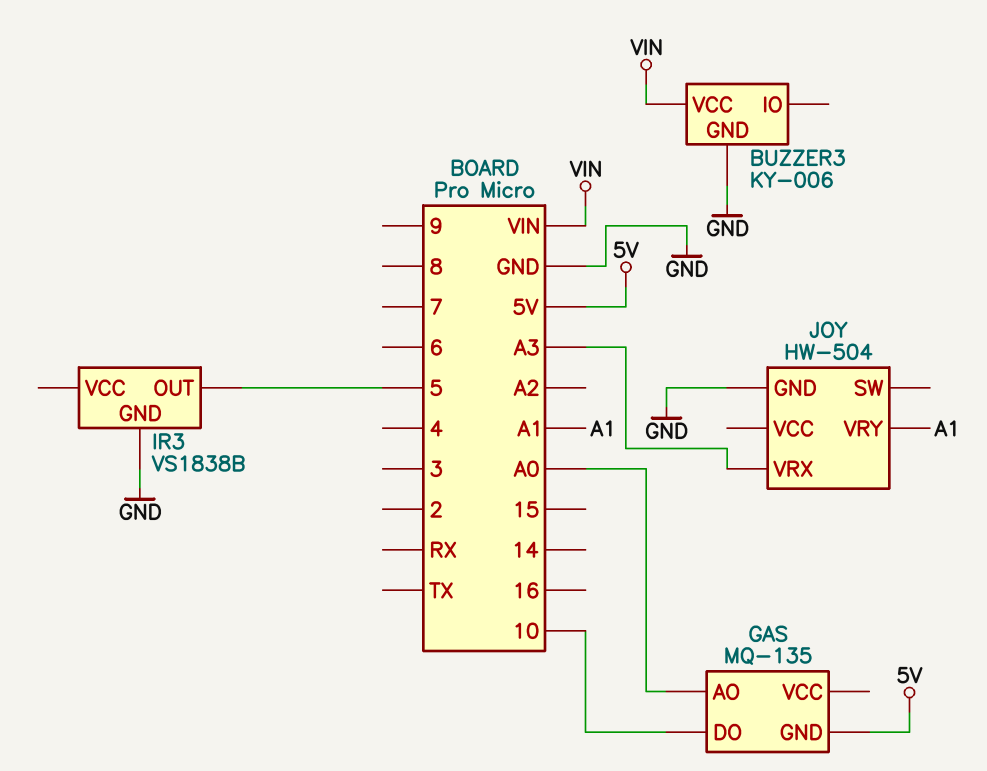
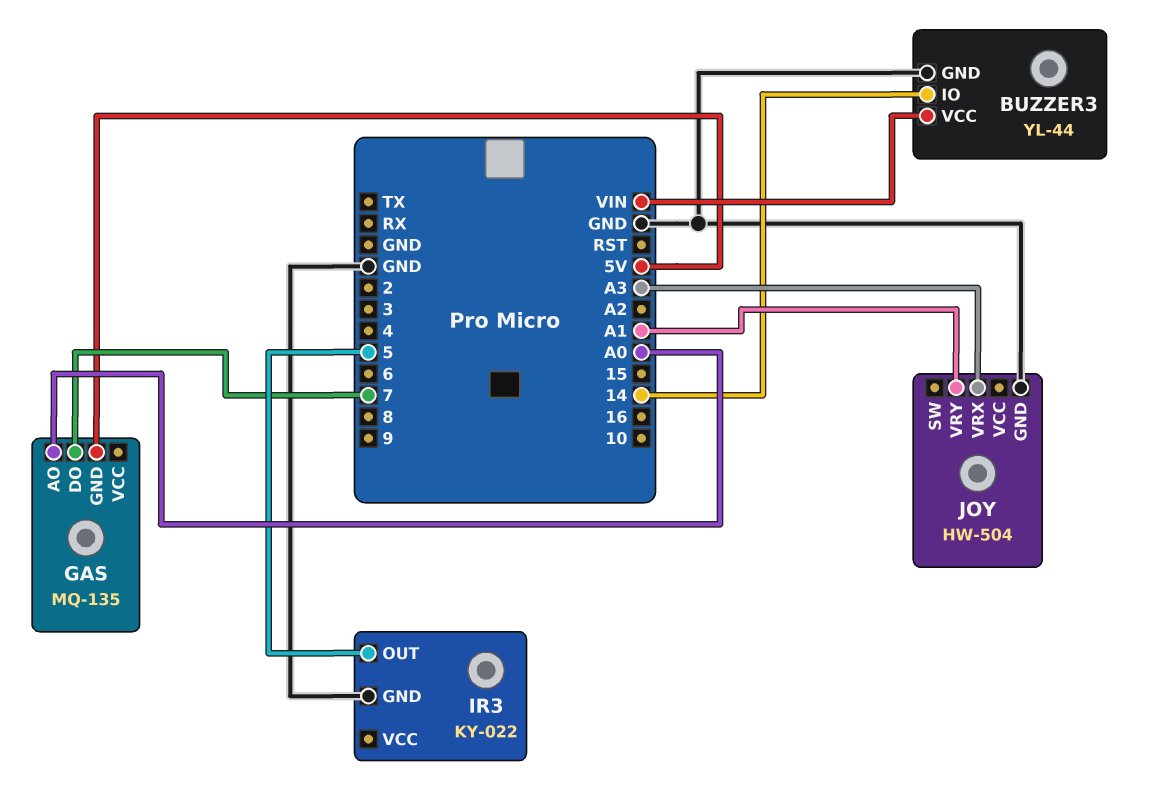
BUZZER3: KY-006 -> YL-44
BUZZER3 pin IO: none -> 14
GAS pin DO: 10 -> 7
IR3: VS1838B -> KY-022

